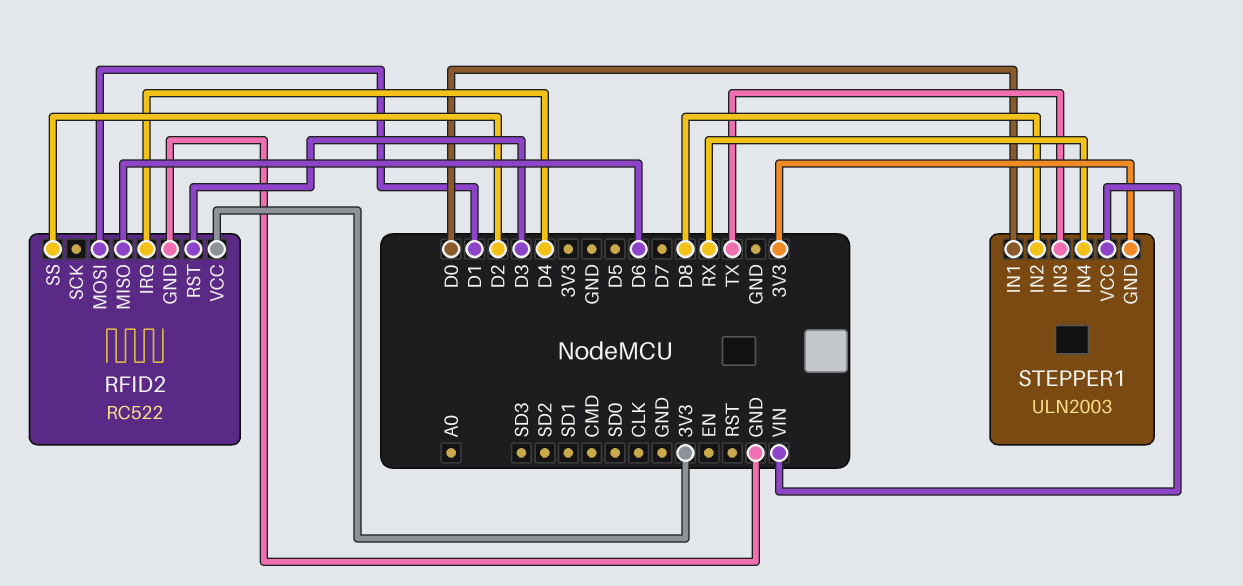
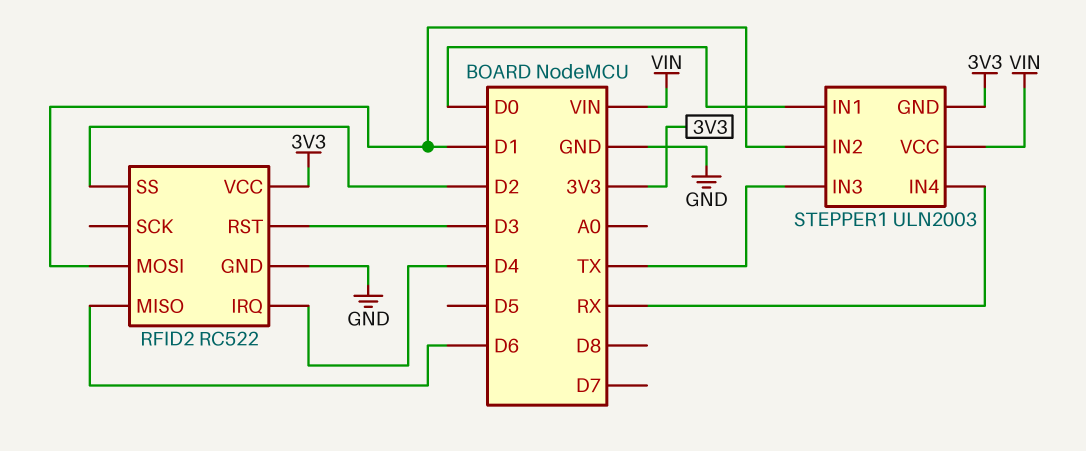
STEPPER1 pin IN2: D8 -> D1

